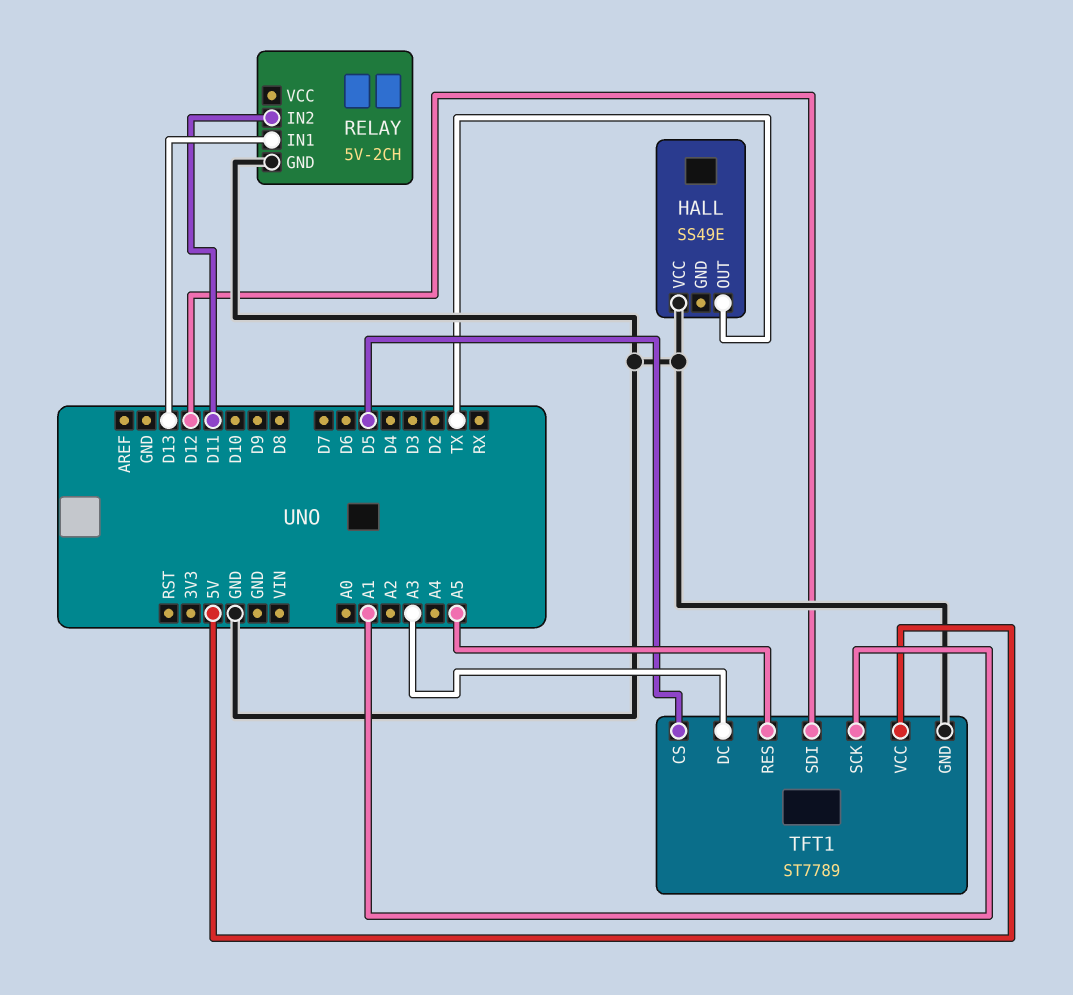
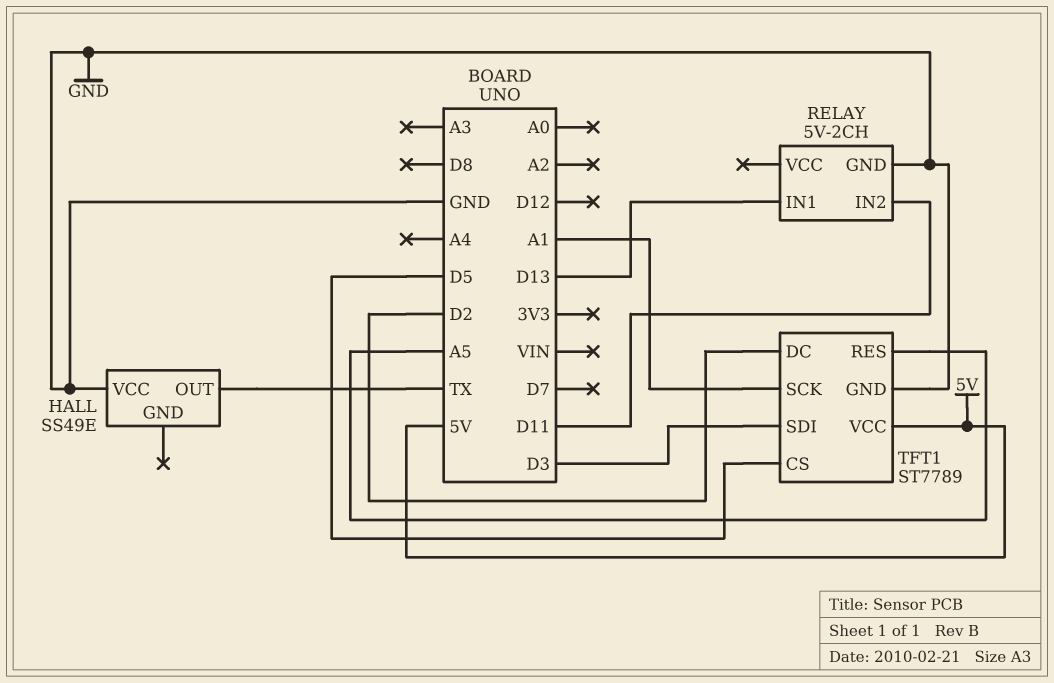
TFT1 pin DC: A3 -> D2
TFT1 pin SDI: D12 -> D3

